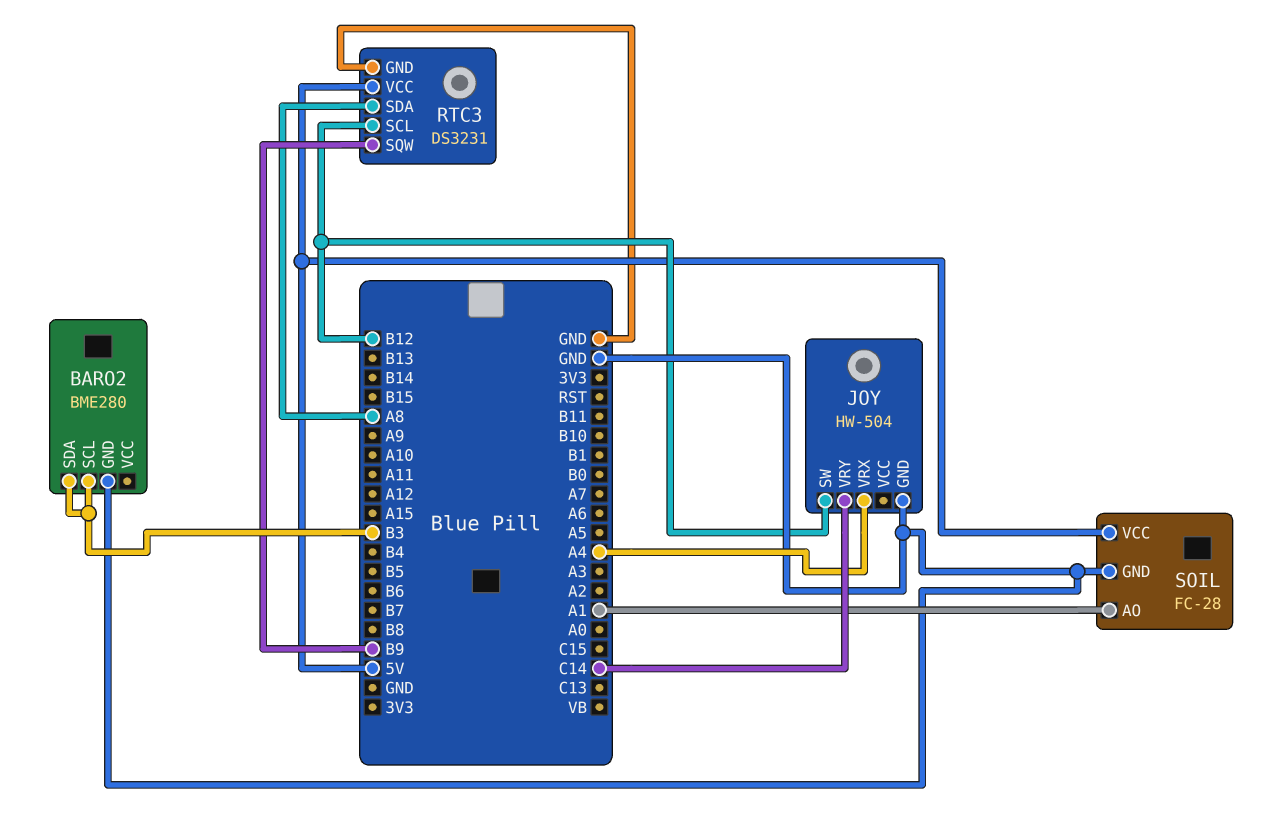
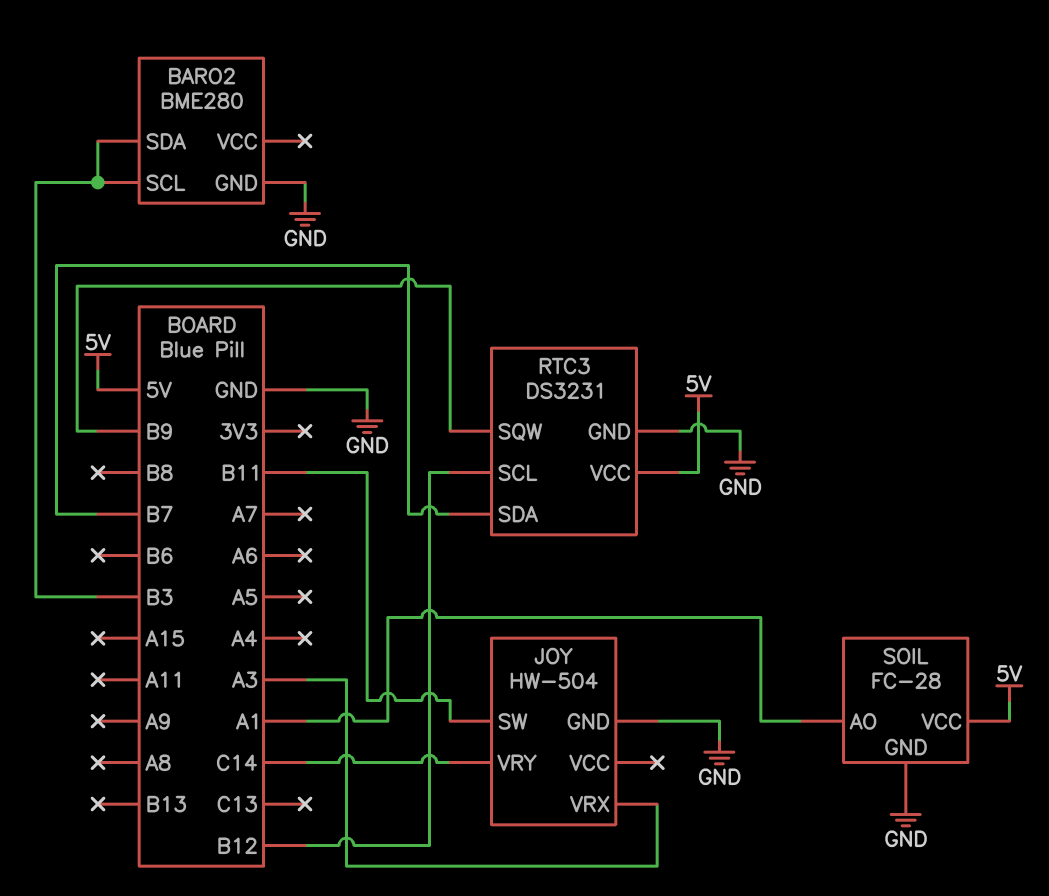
JOY pin SW: B12 -> B11
JOY pin VRX: A4 -> A3
RTC3 pin SDA: A8 -> B7

